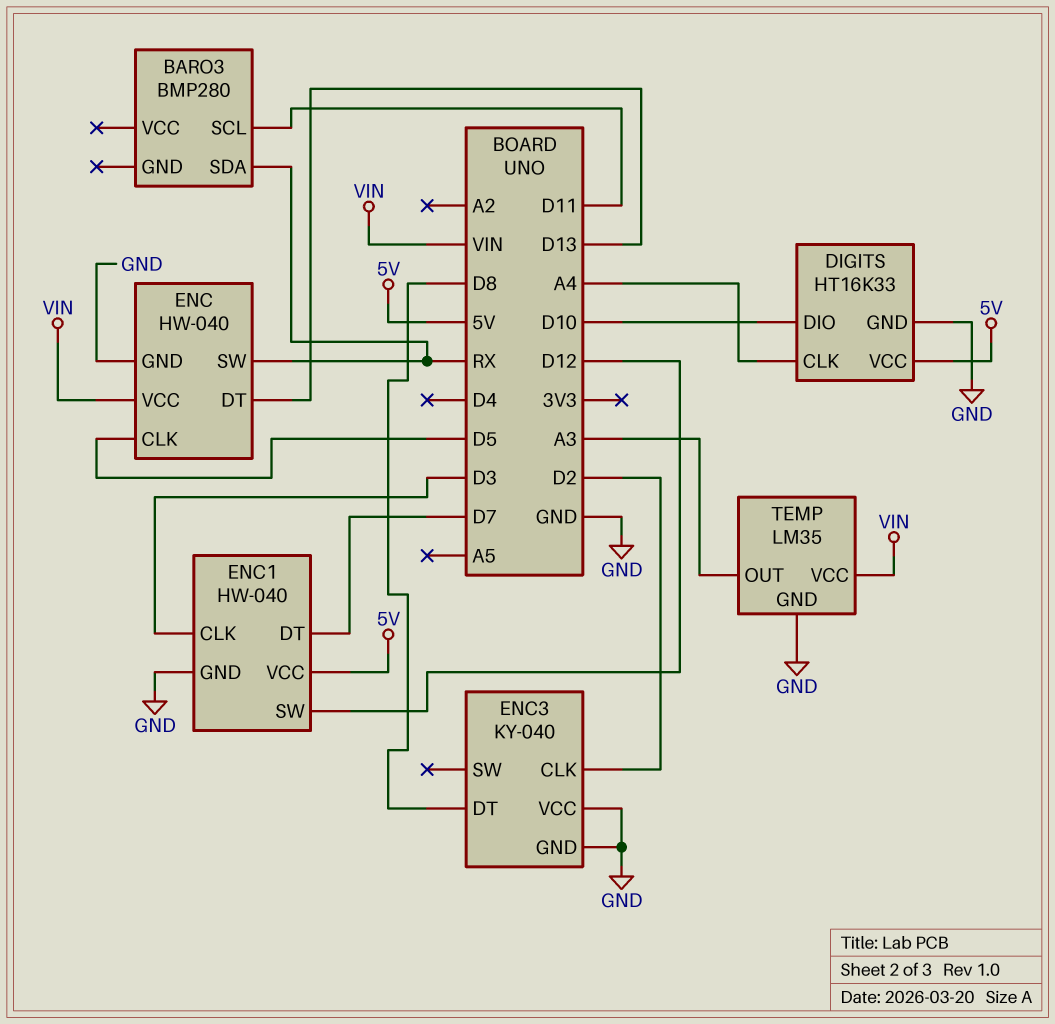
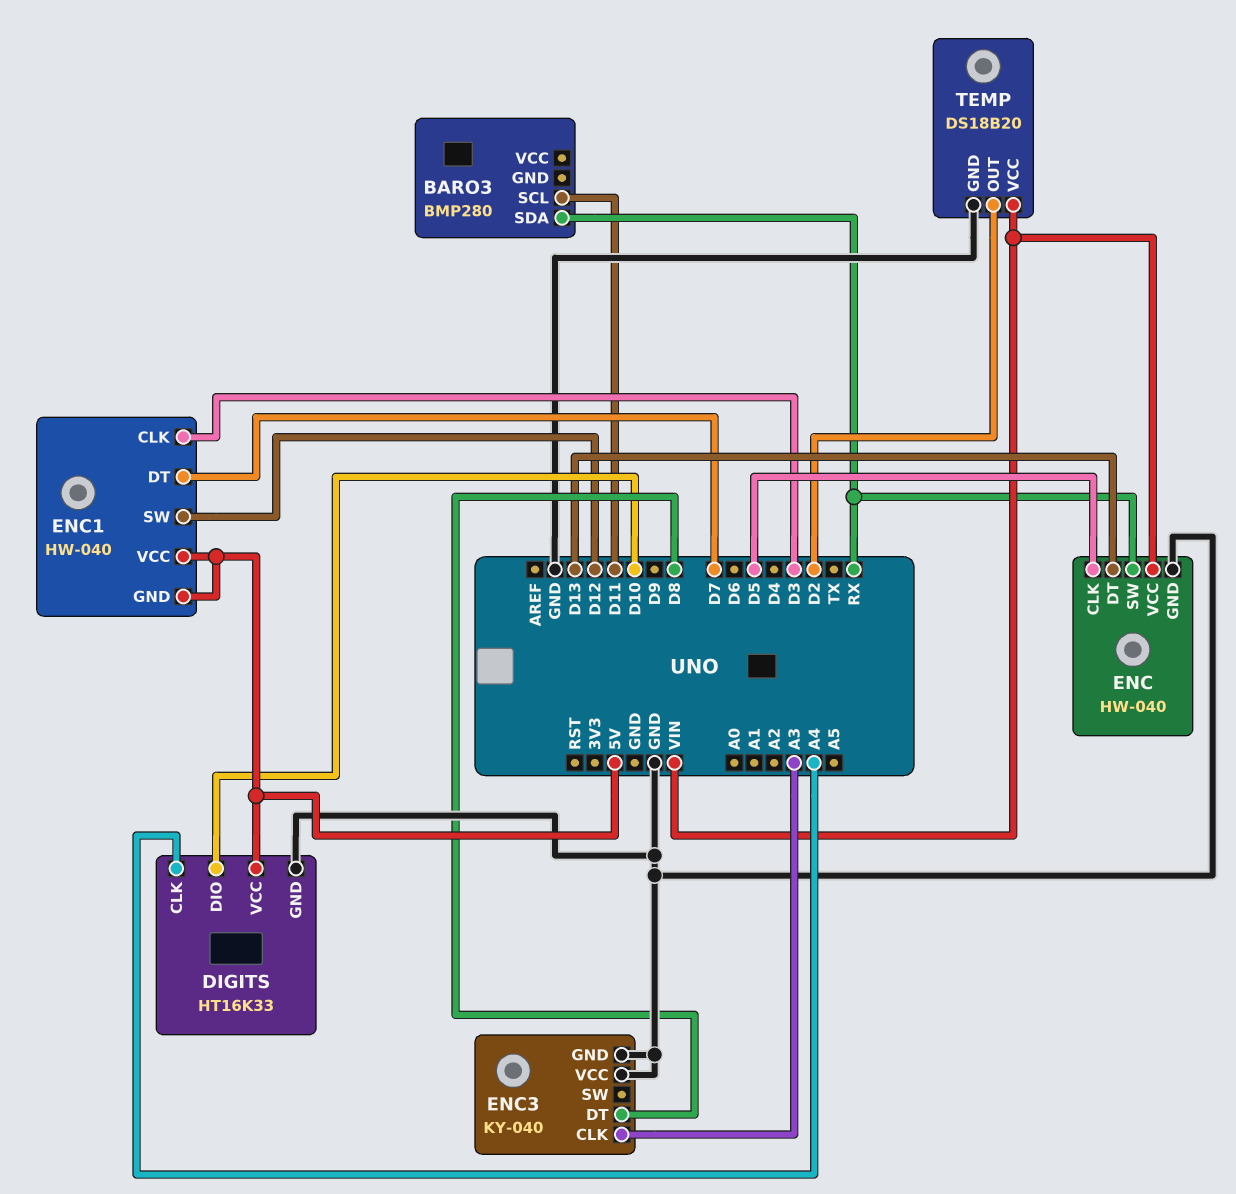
ENC1 pin GND: GND -> 5V
ENC3 pin CLK: D2 -> A3
TEMP: LM35 -> DS18B20
TEMP pin OUT: A3 -> D2

